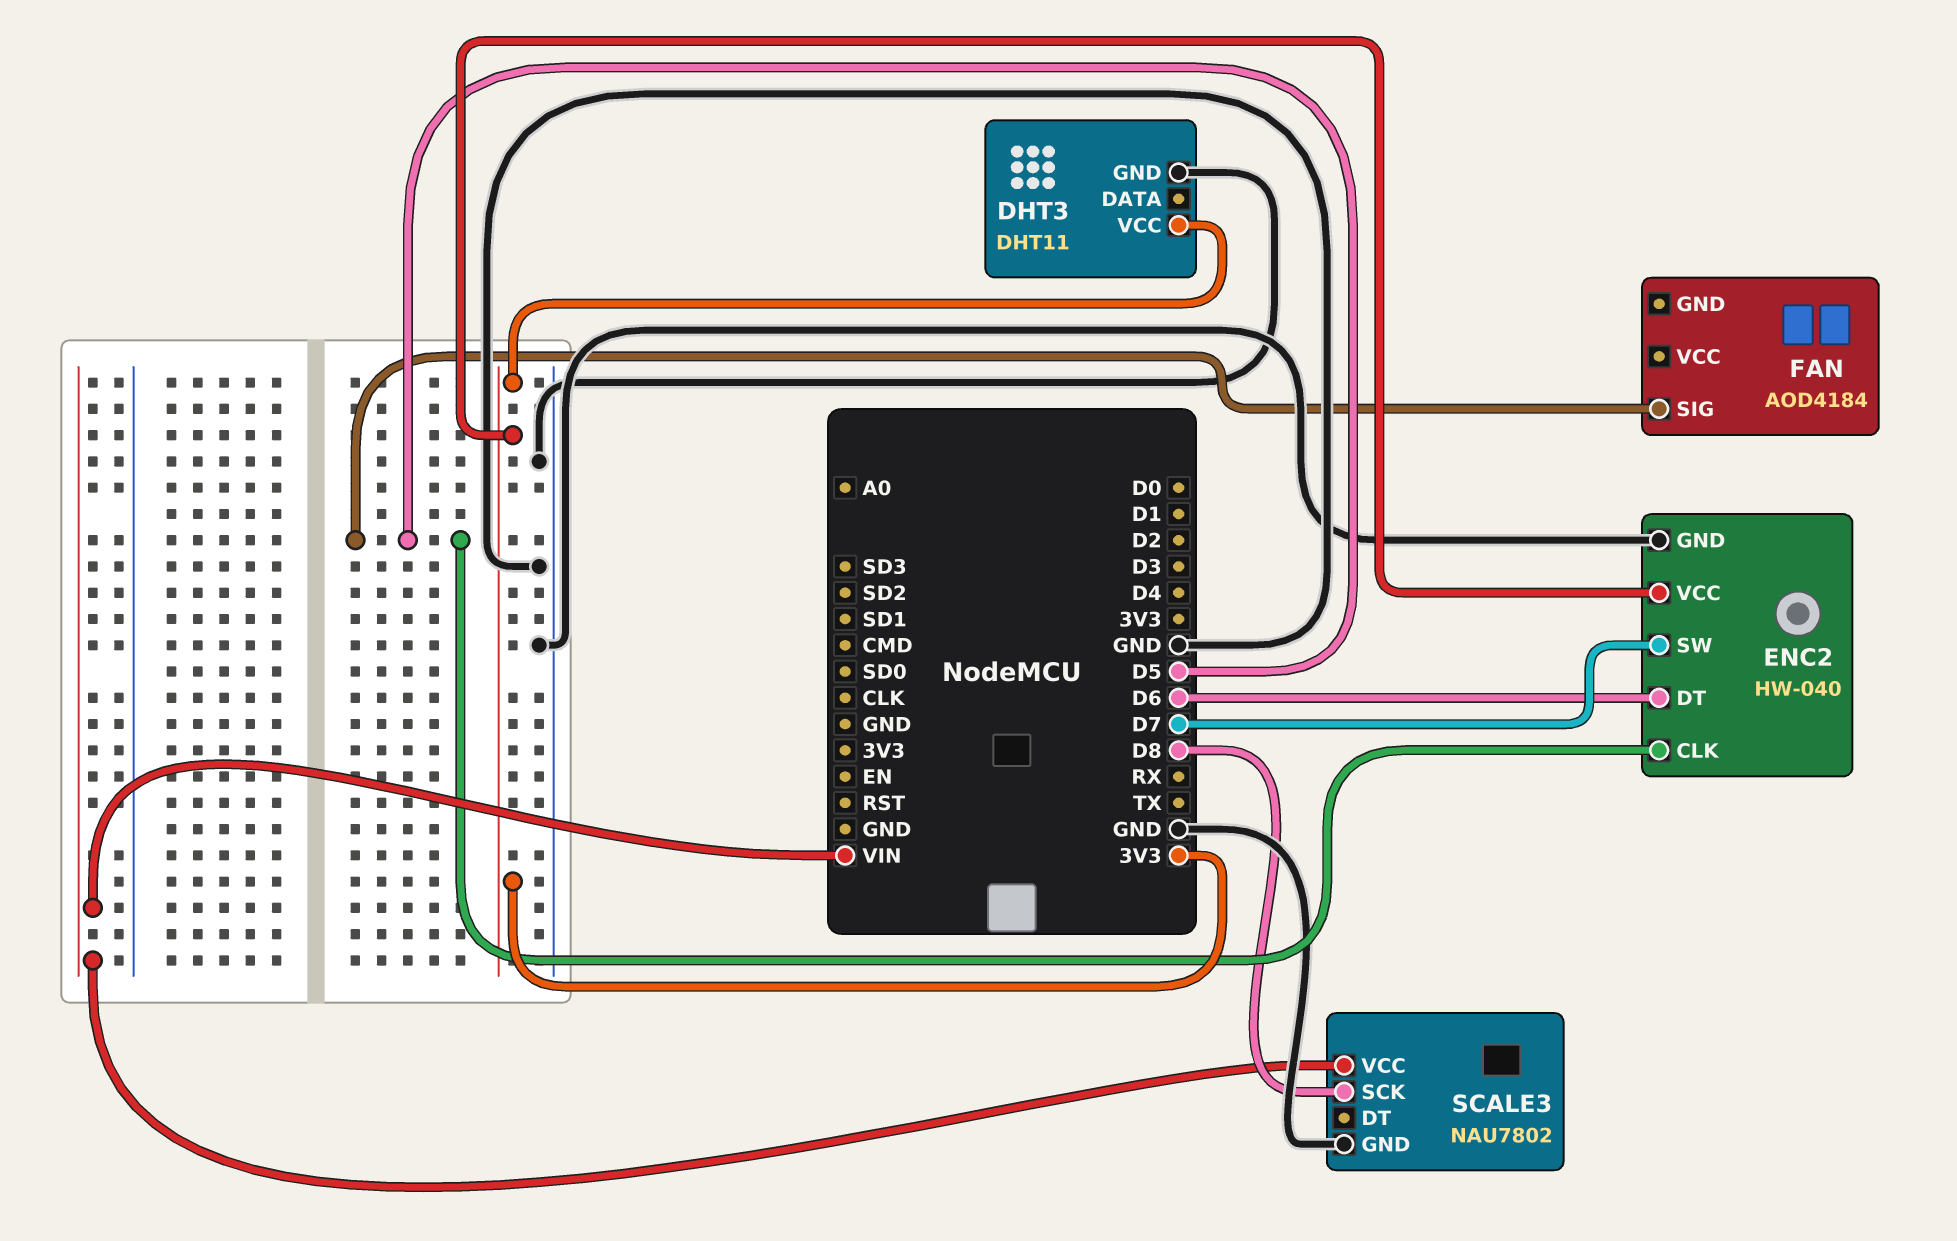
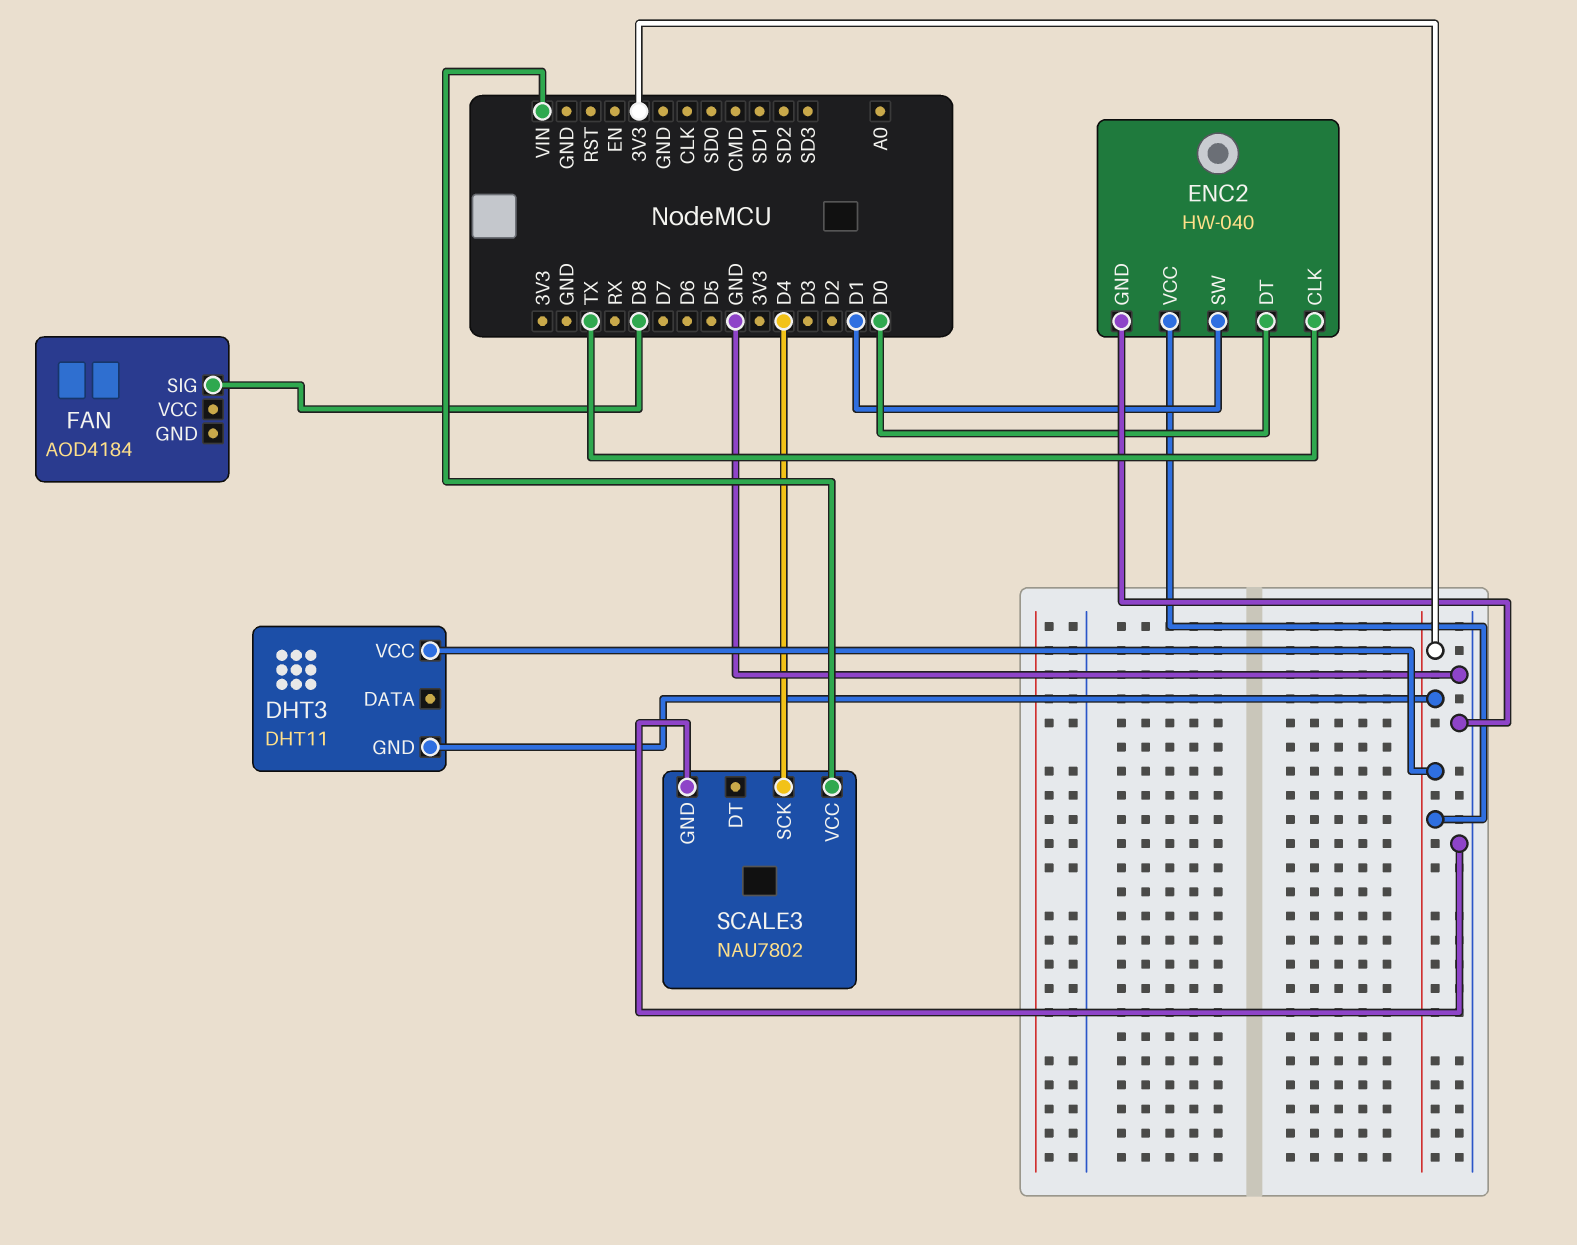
DHT3 pin GND: GND -> 3V3
ENC2 pin CLK: D5 -> TX
ENC2 pin DT: D6 -> D0
ENC2 pin SW: D7 -> D1
FAN pin SIG: D5 -> D8
SCALE3 pin SCK: D8 -> D4

